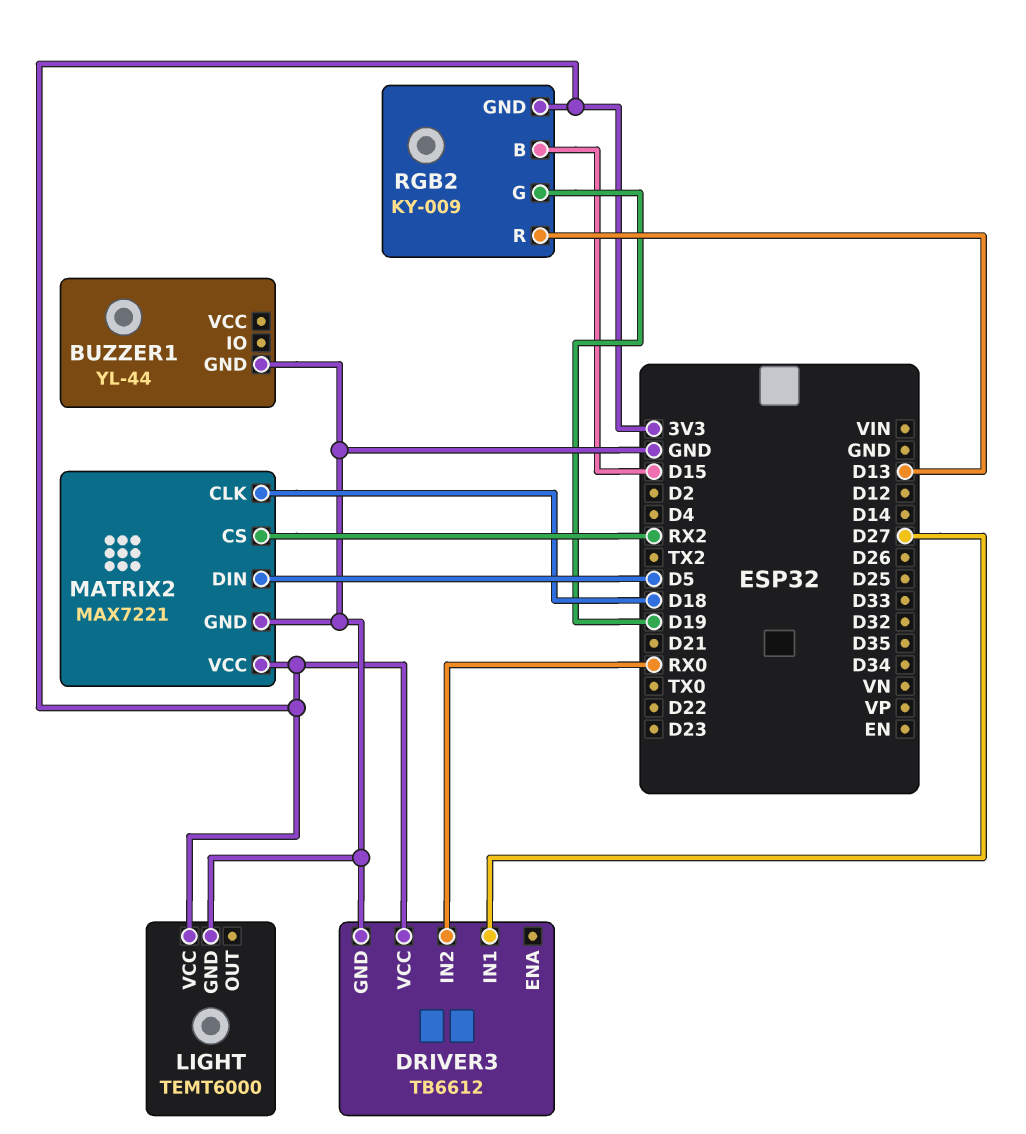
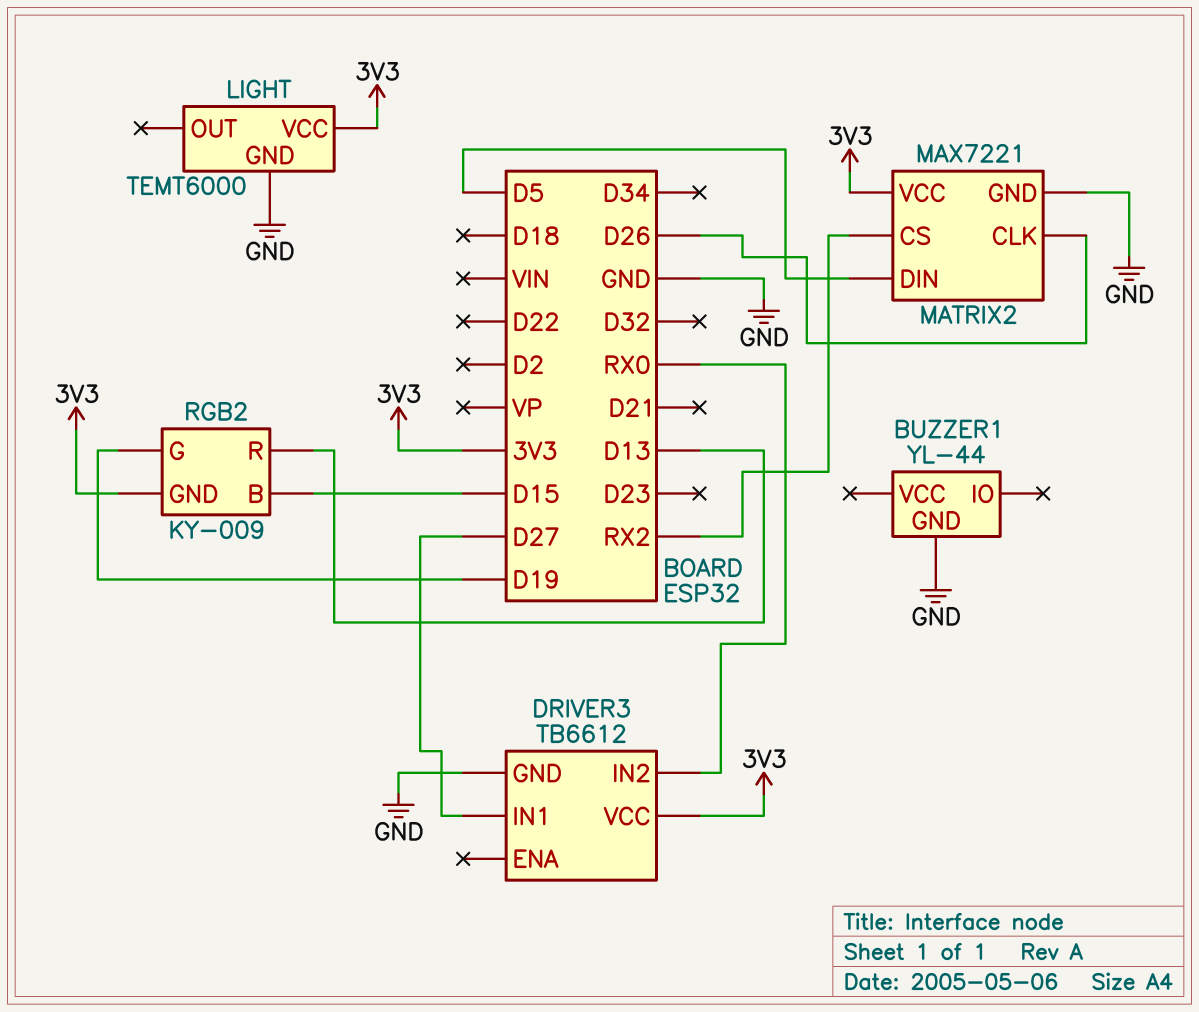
MATRIX2 pin CLK: D18 -> D26

